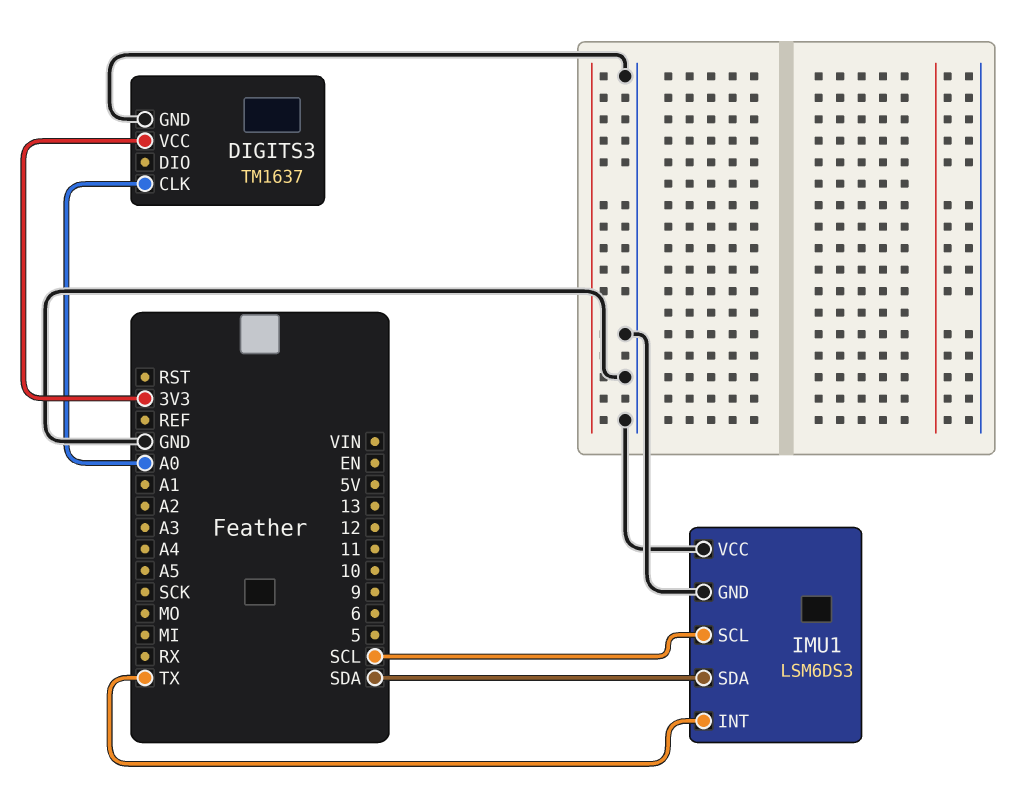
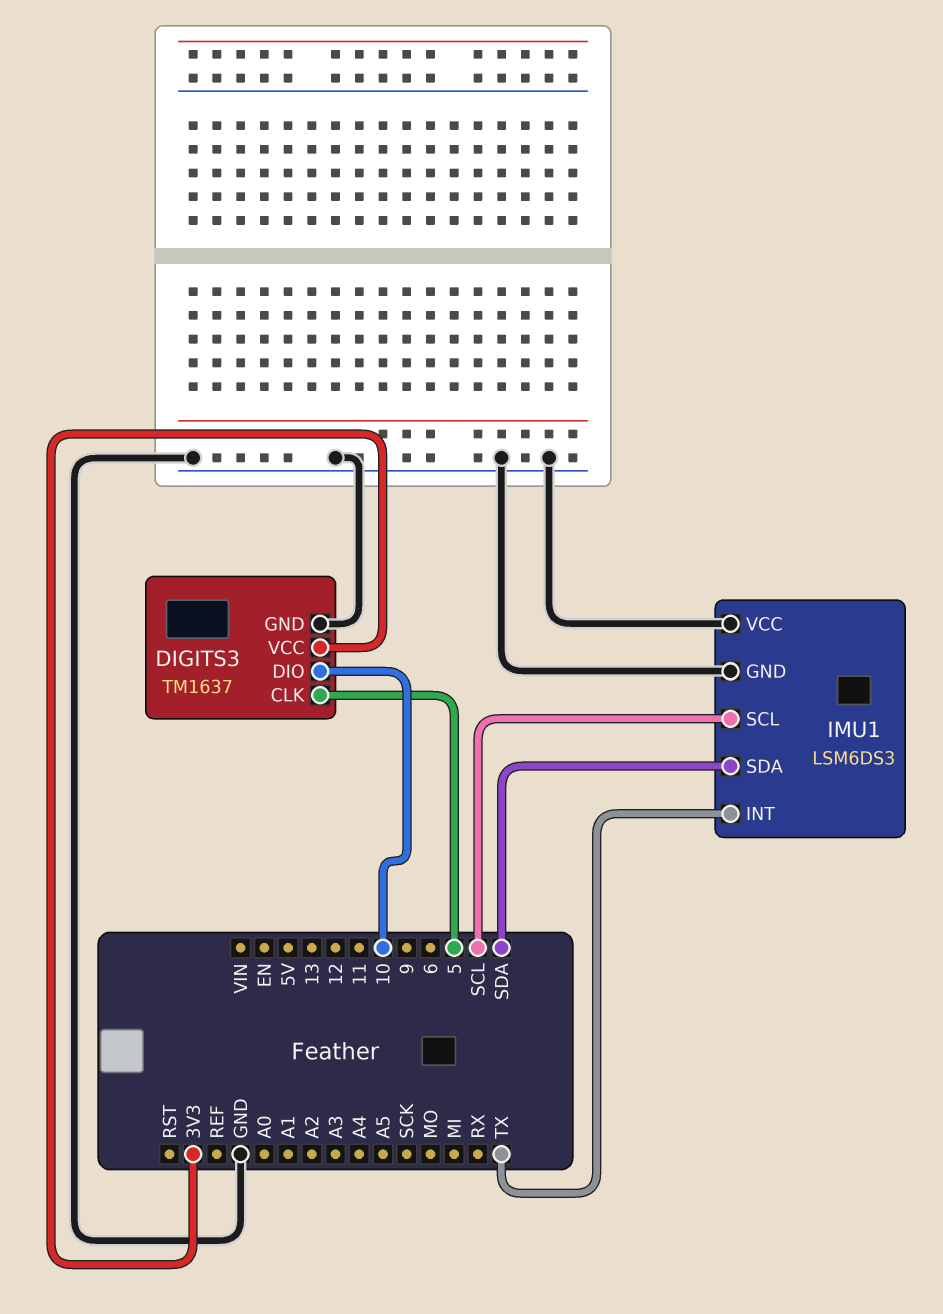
DIGITS3 pin CLK: A0 -> 5
DIGITS3 pin DIO: none -> 10

